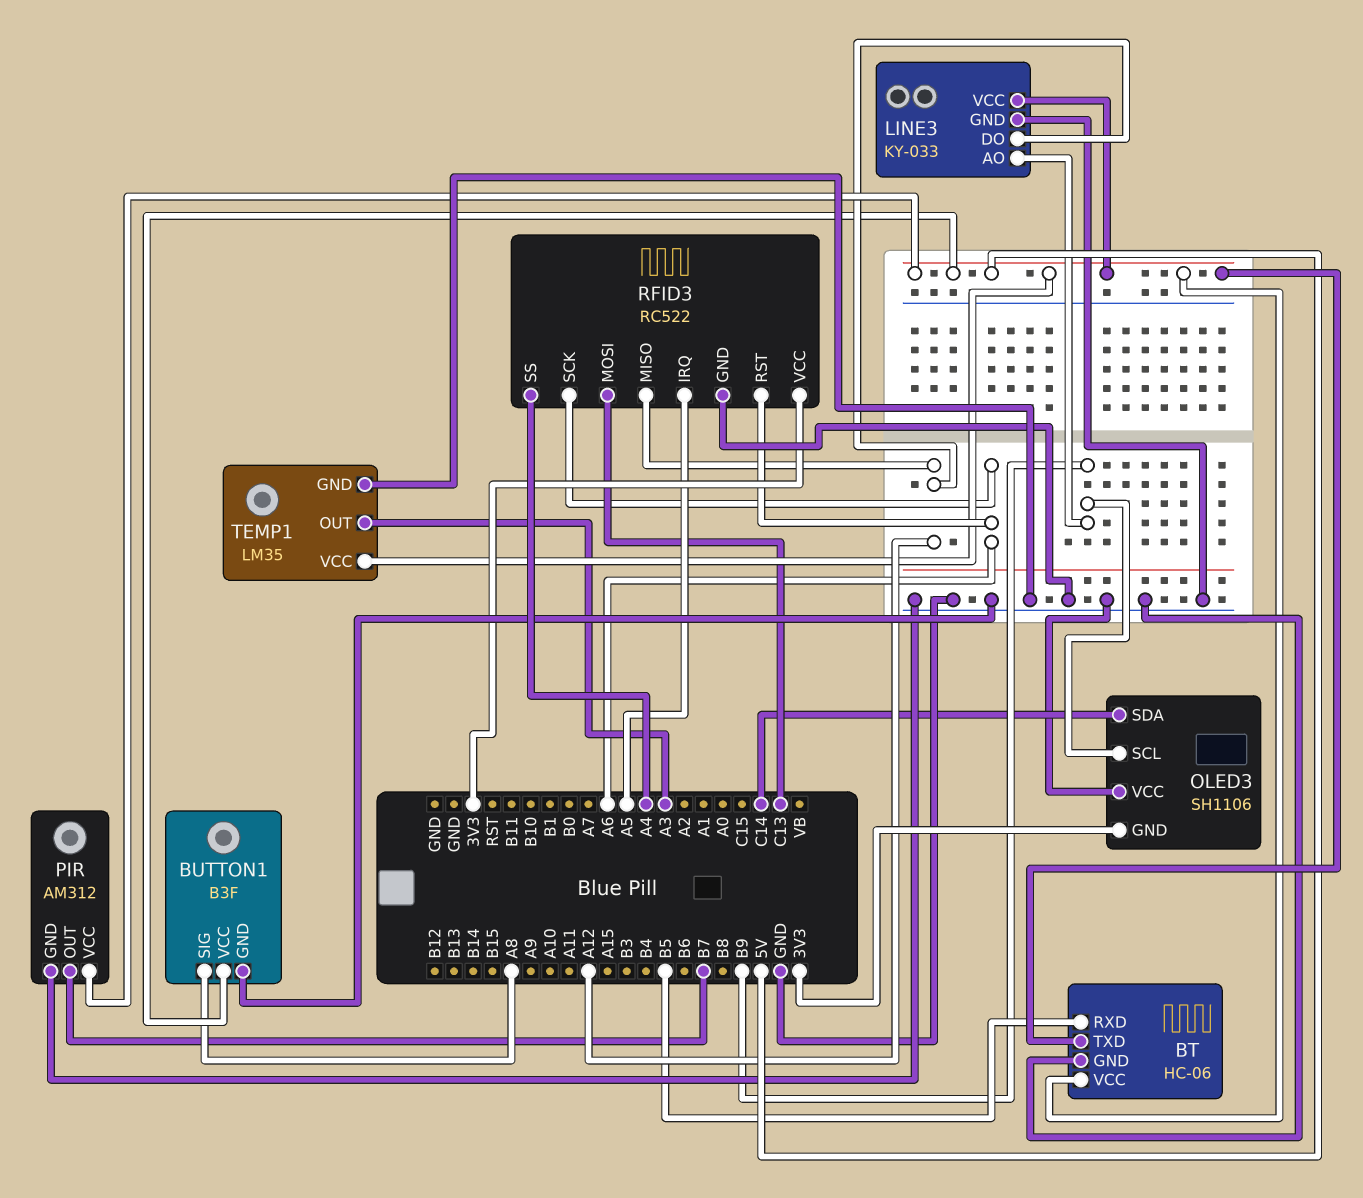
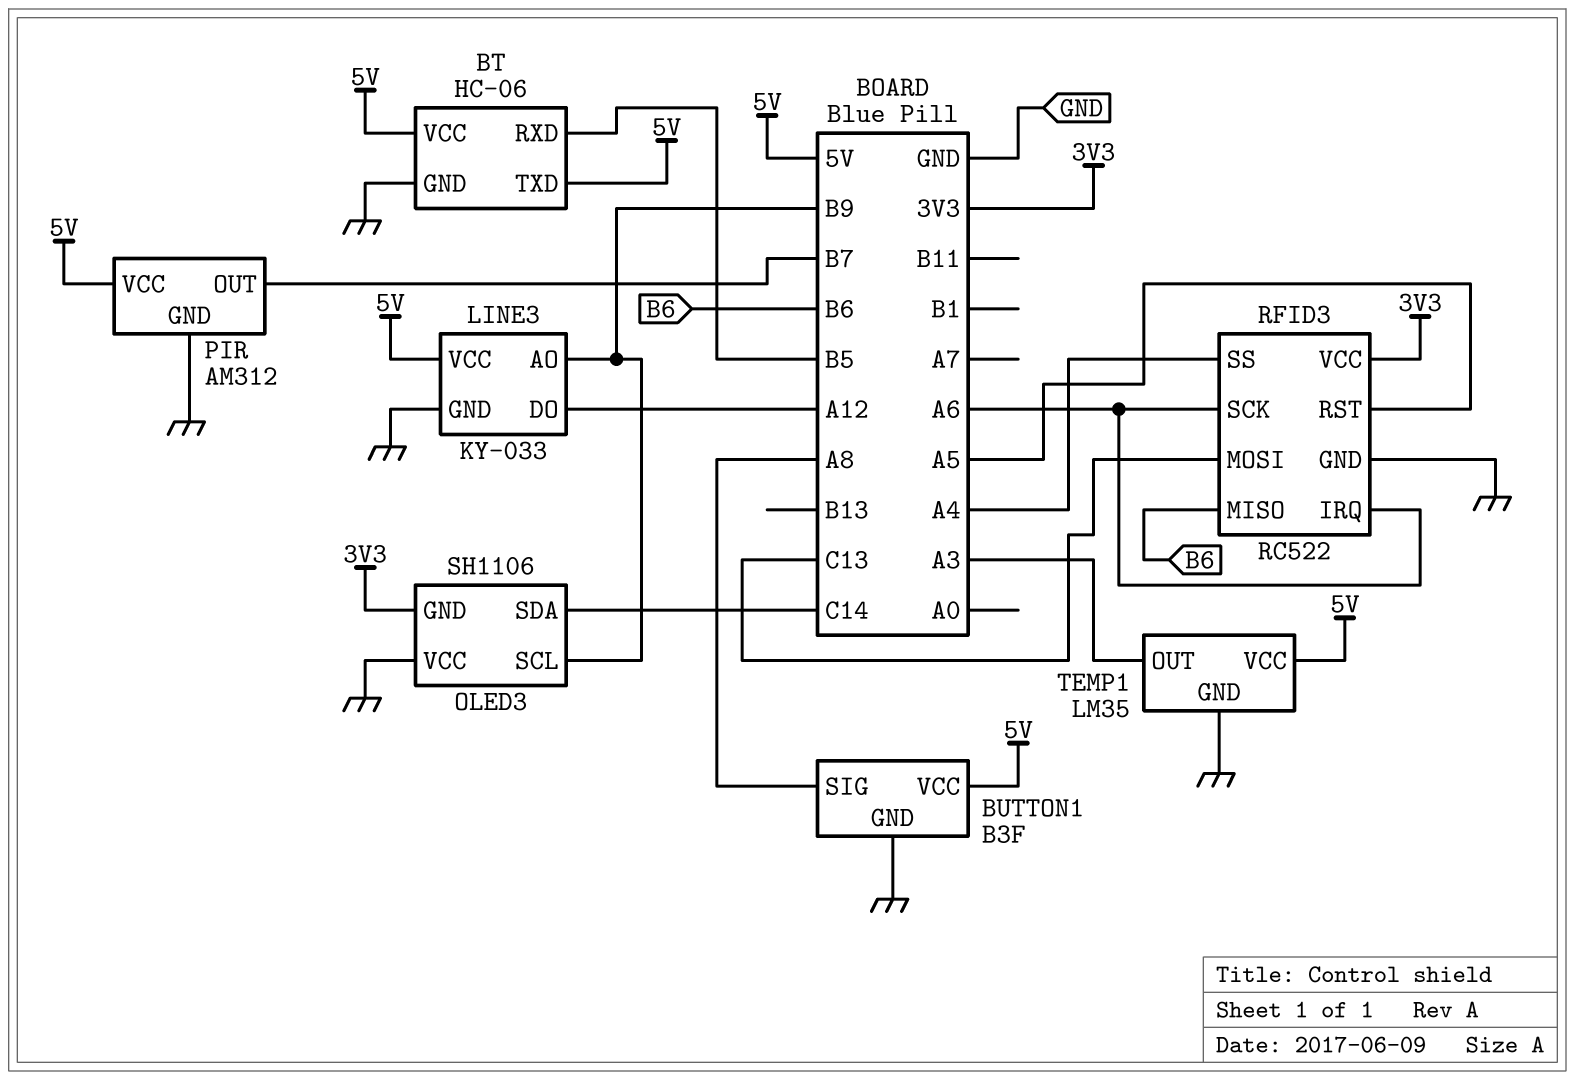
RFID3 pin IRQ: A5 -> A6
RFID3 pin MISO: A12 -> B6
RFID3 pin RST: A6 -> A5

